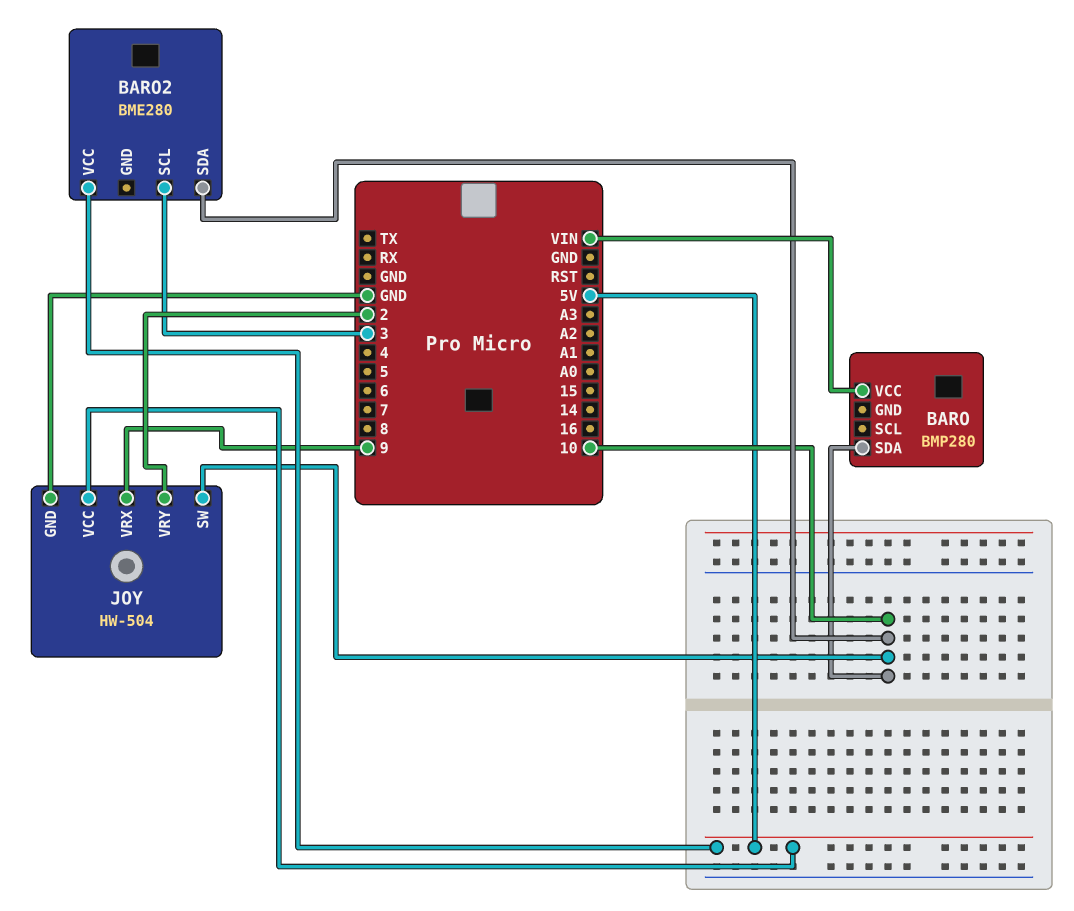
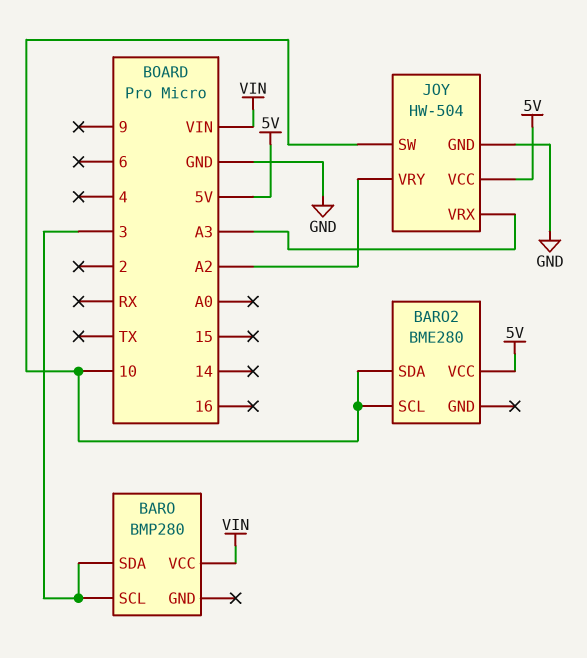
BARO pin SCL: none -> 3
BARO pin SDA: 10 -> 3
BARO2 pin SCL: 3 -> 10
JOY pin VRX: 9 -> A3
JOY pin VRY: 2 -> A2

